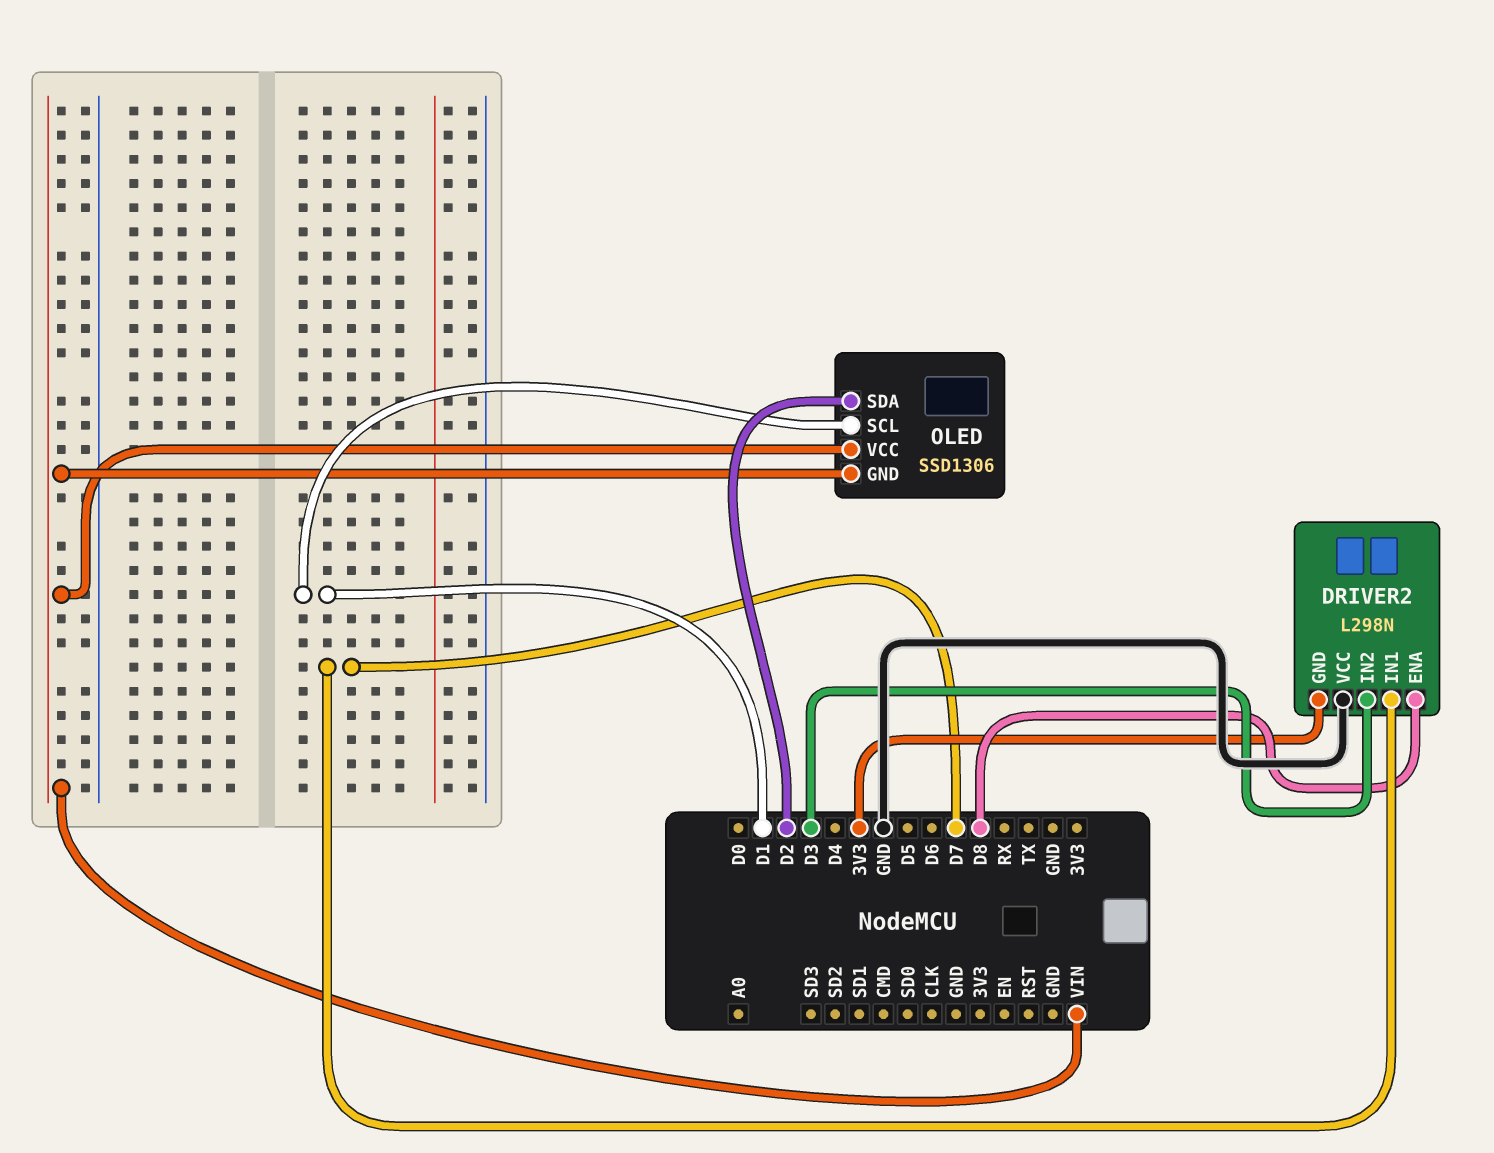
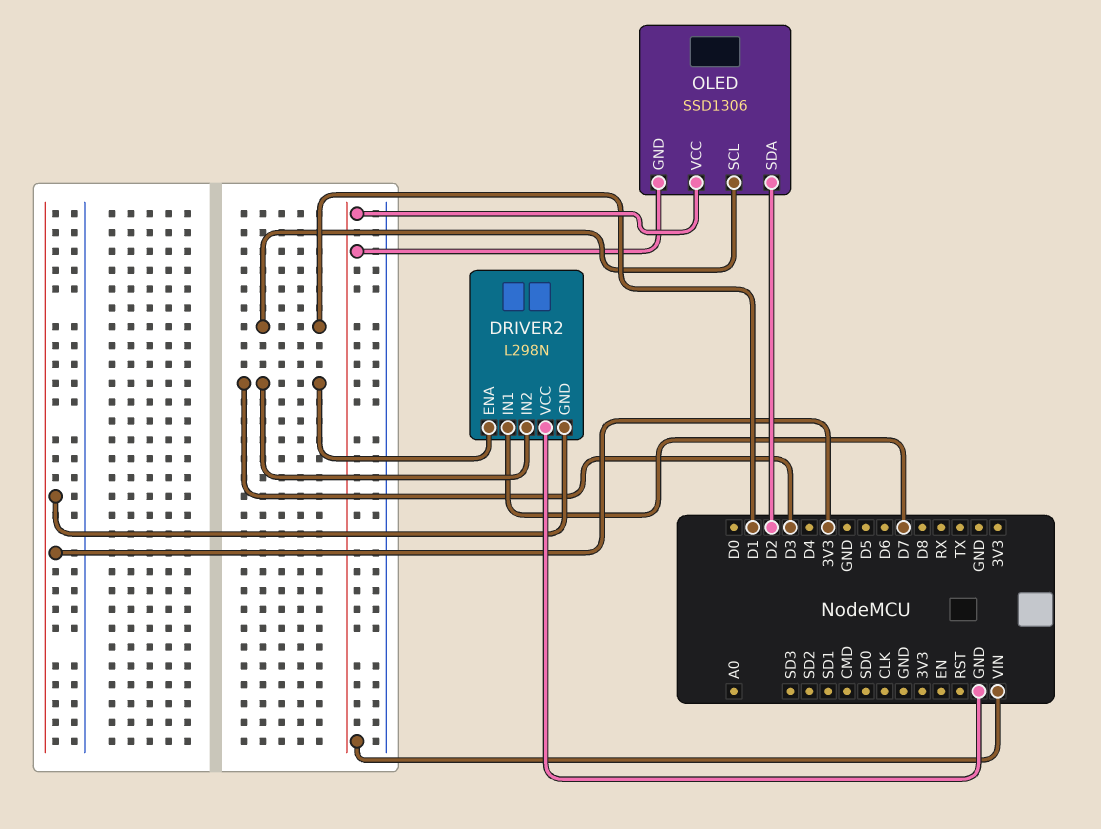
DRIVER2 pin ENA: D8 -> D3

